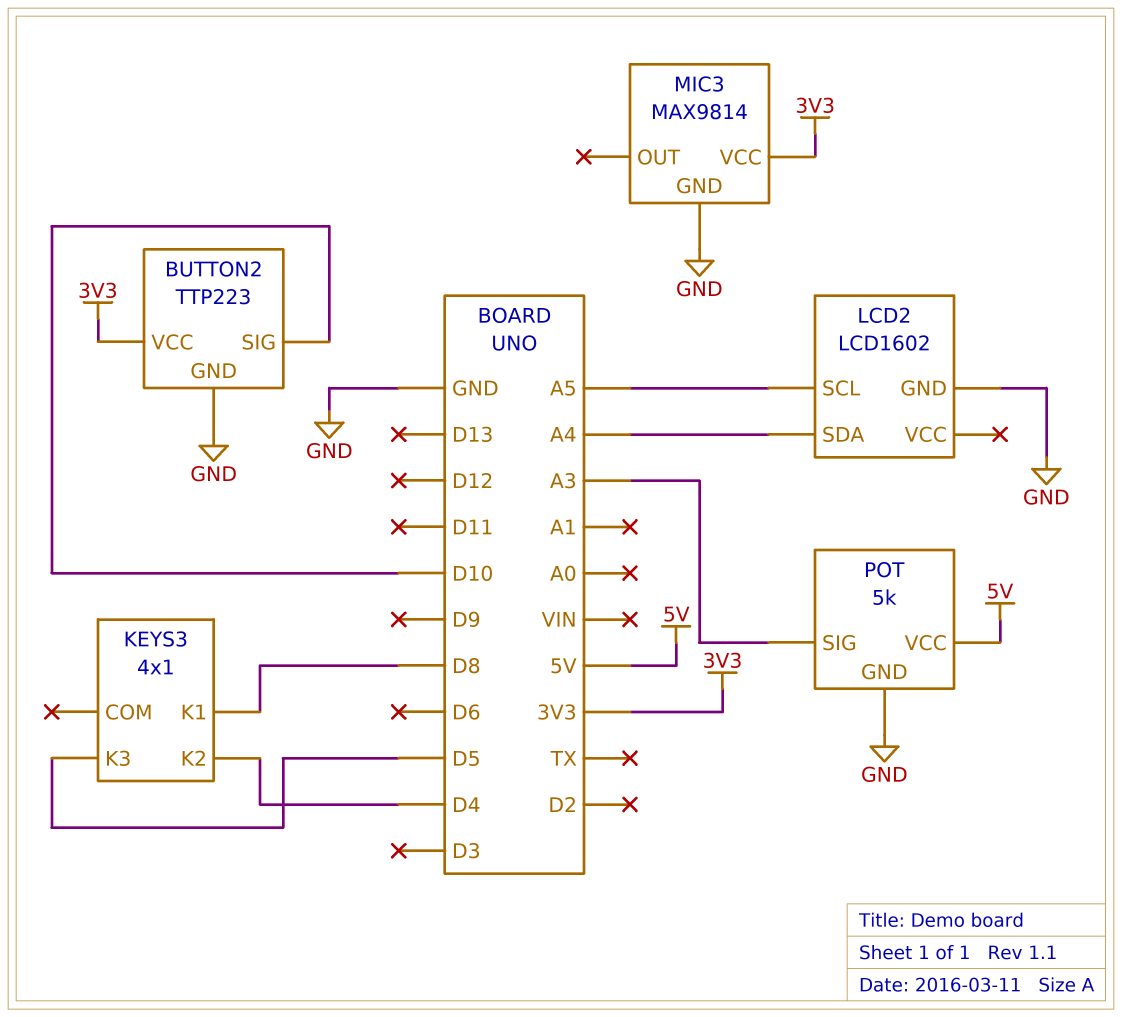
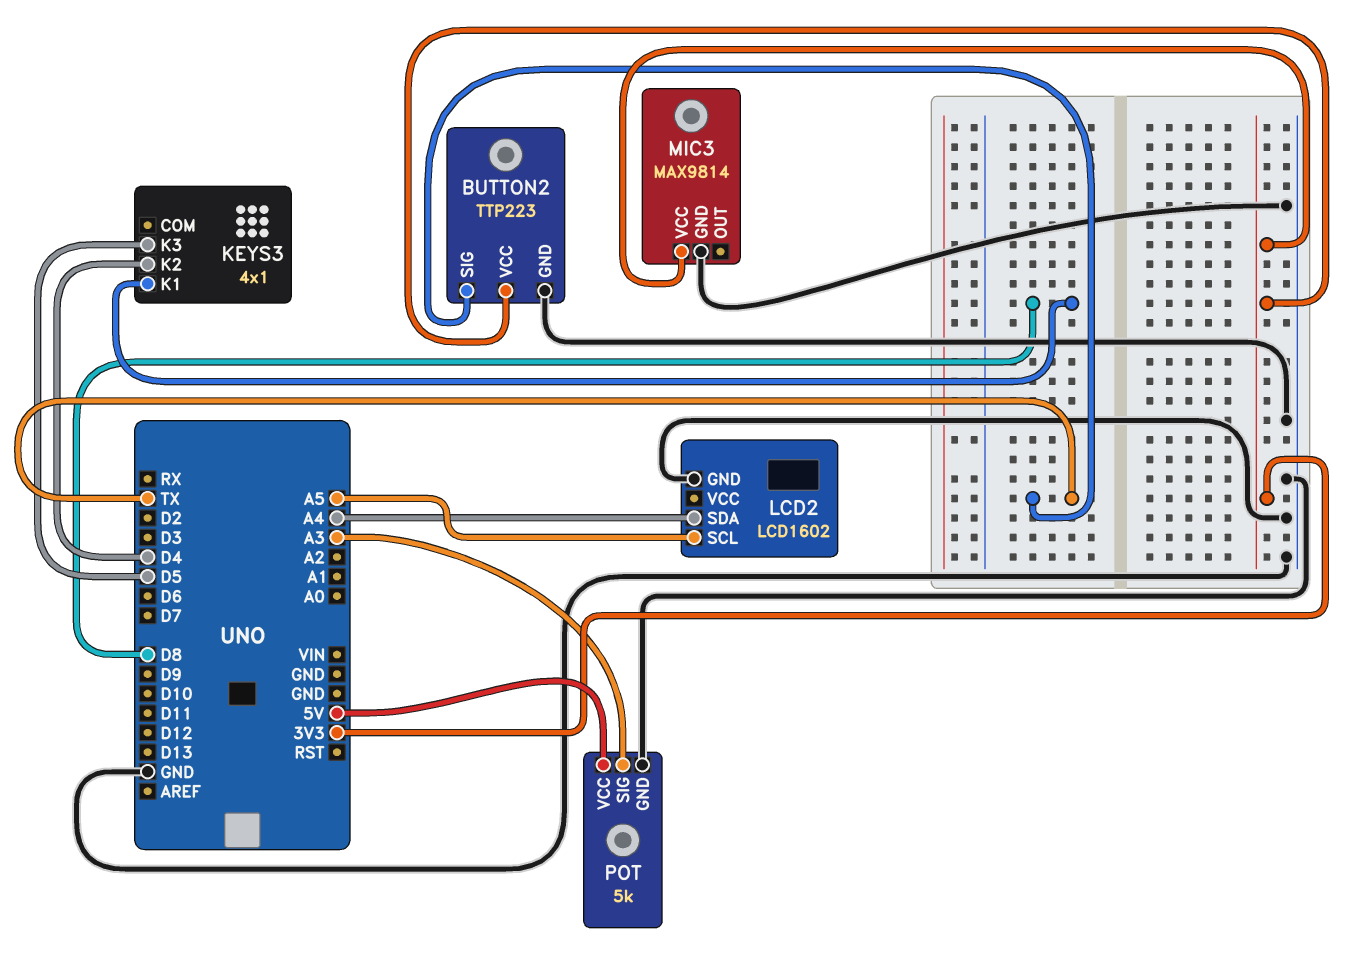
BUTTON2 pin SIG: D10 -> TX

